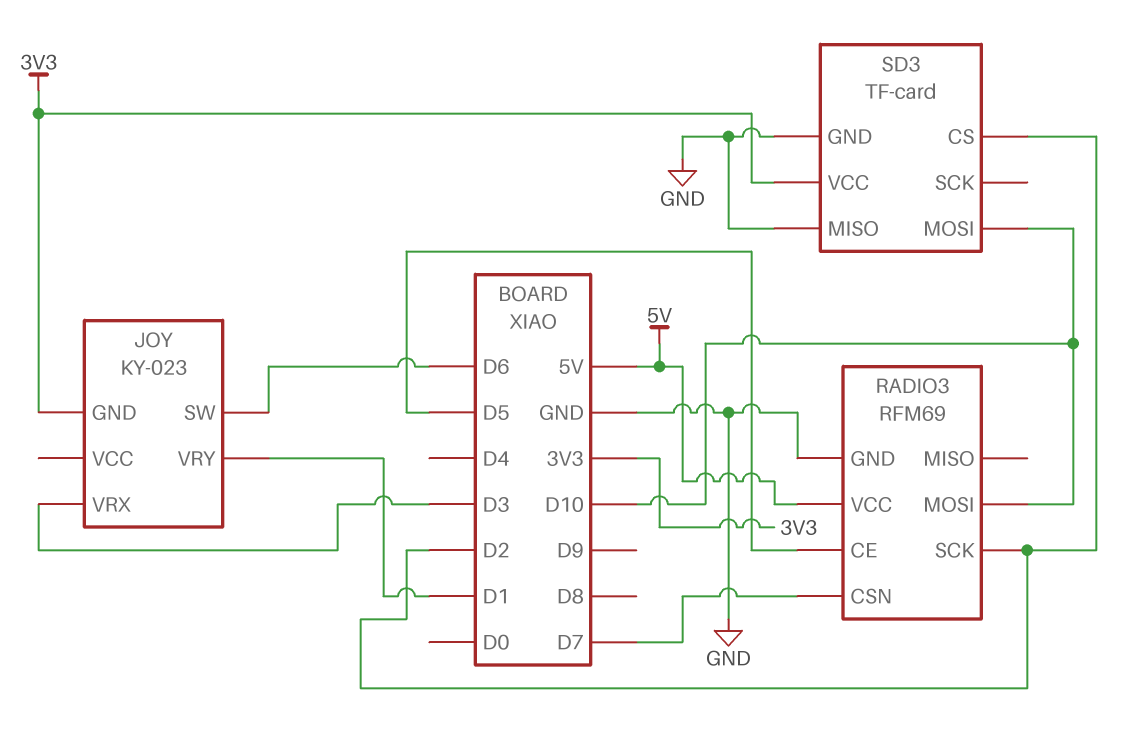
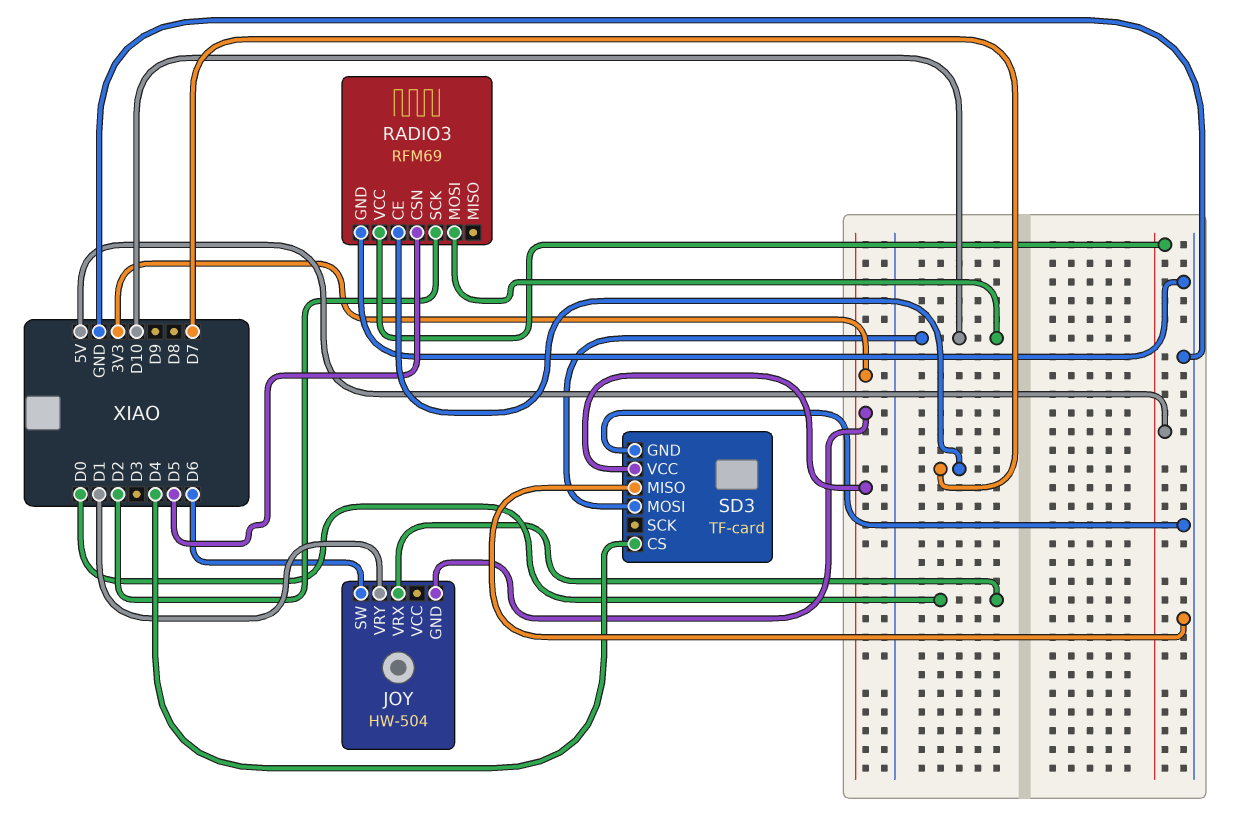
JOY: KY-023 -> HW-504
JOY pin VRX: D3 -> D0
RADIO3 pin CE: D5 -> D7
RADIO3 pin CSN: D7 -> D5
SD3 pin CS: D2 -> D4

